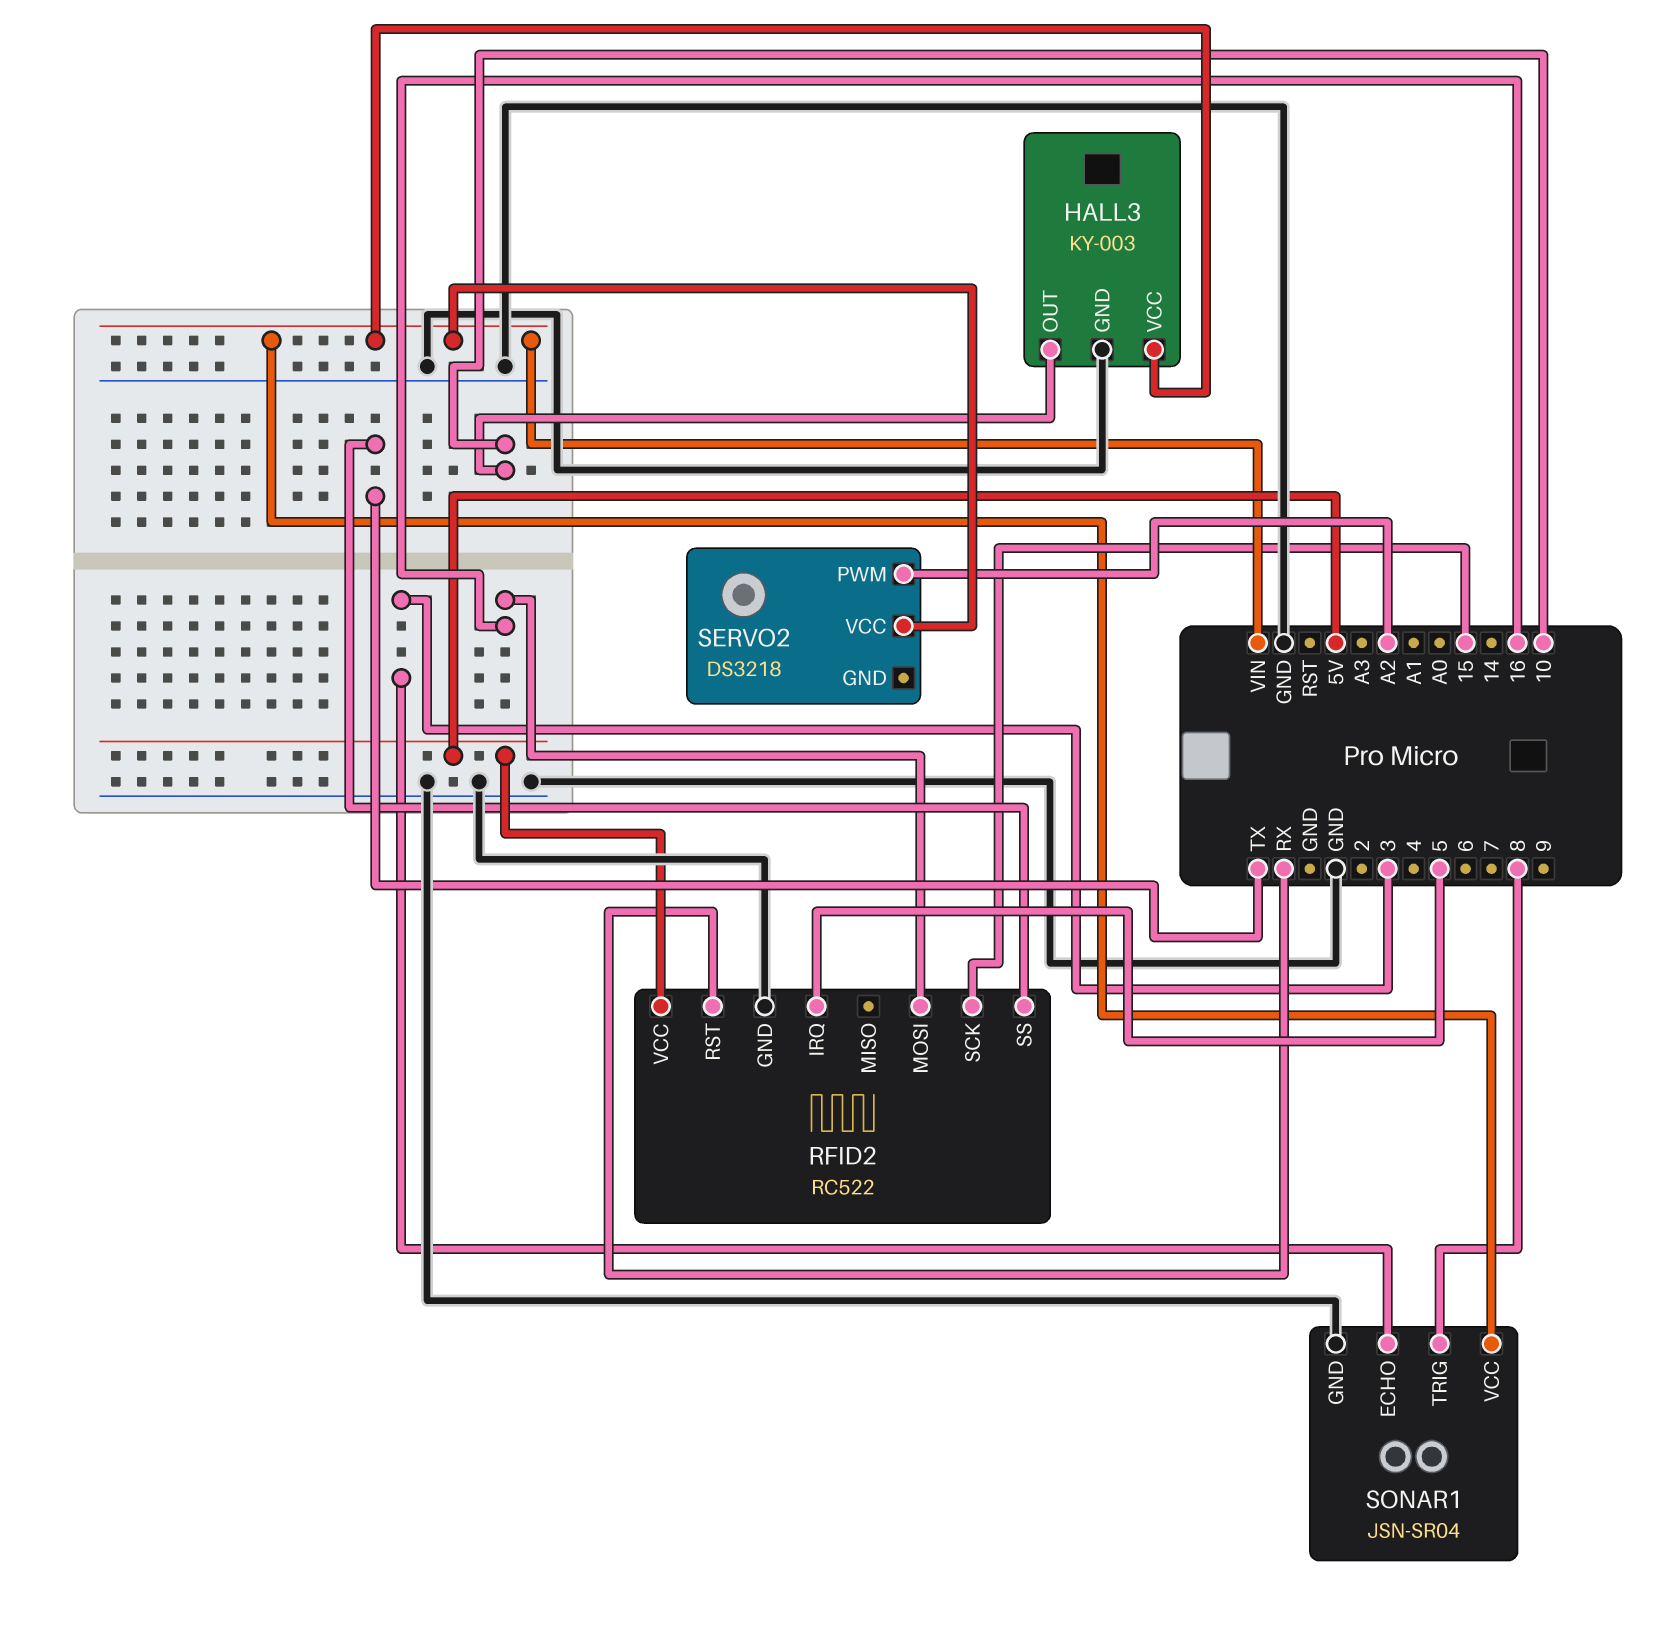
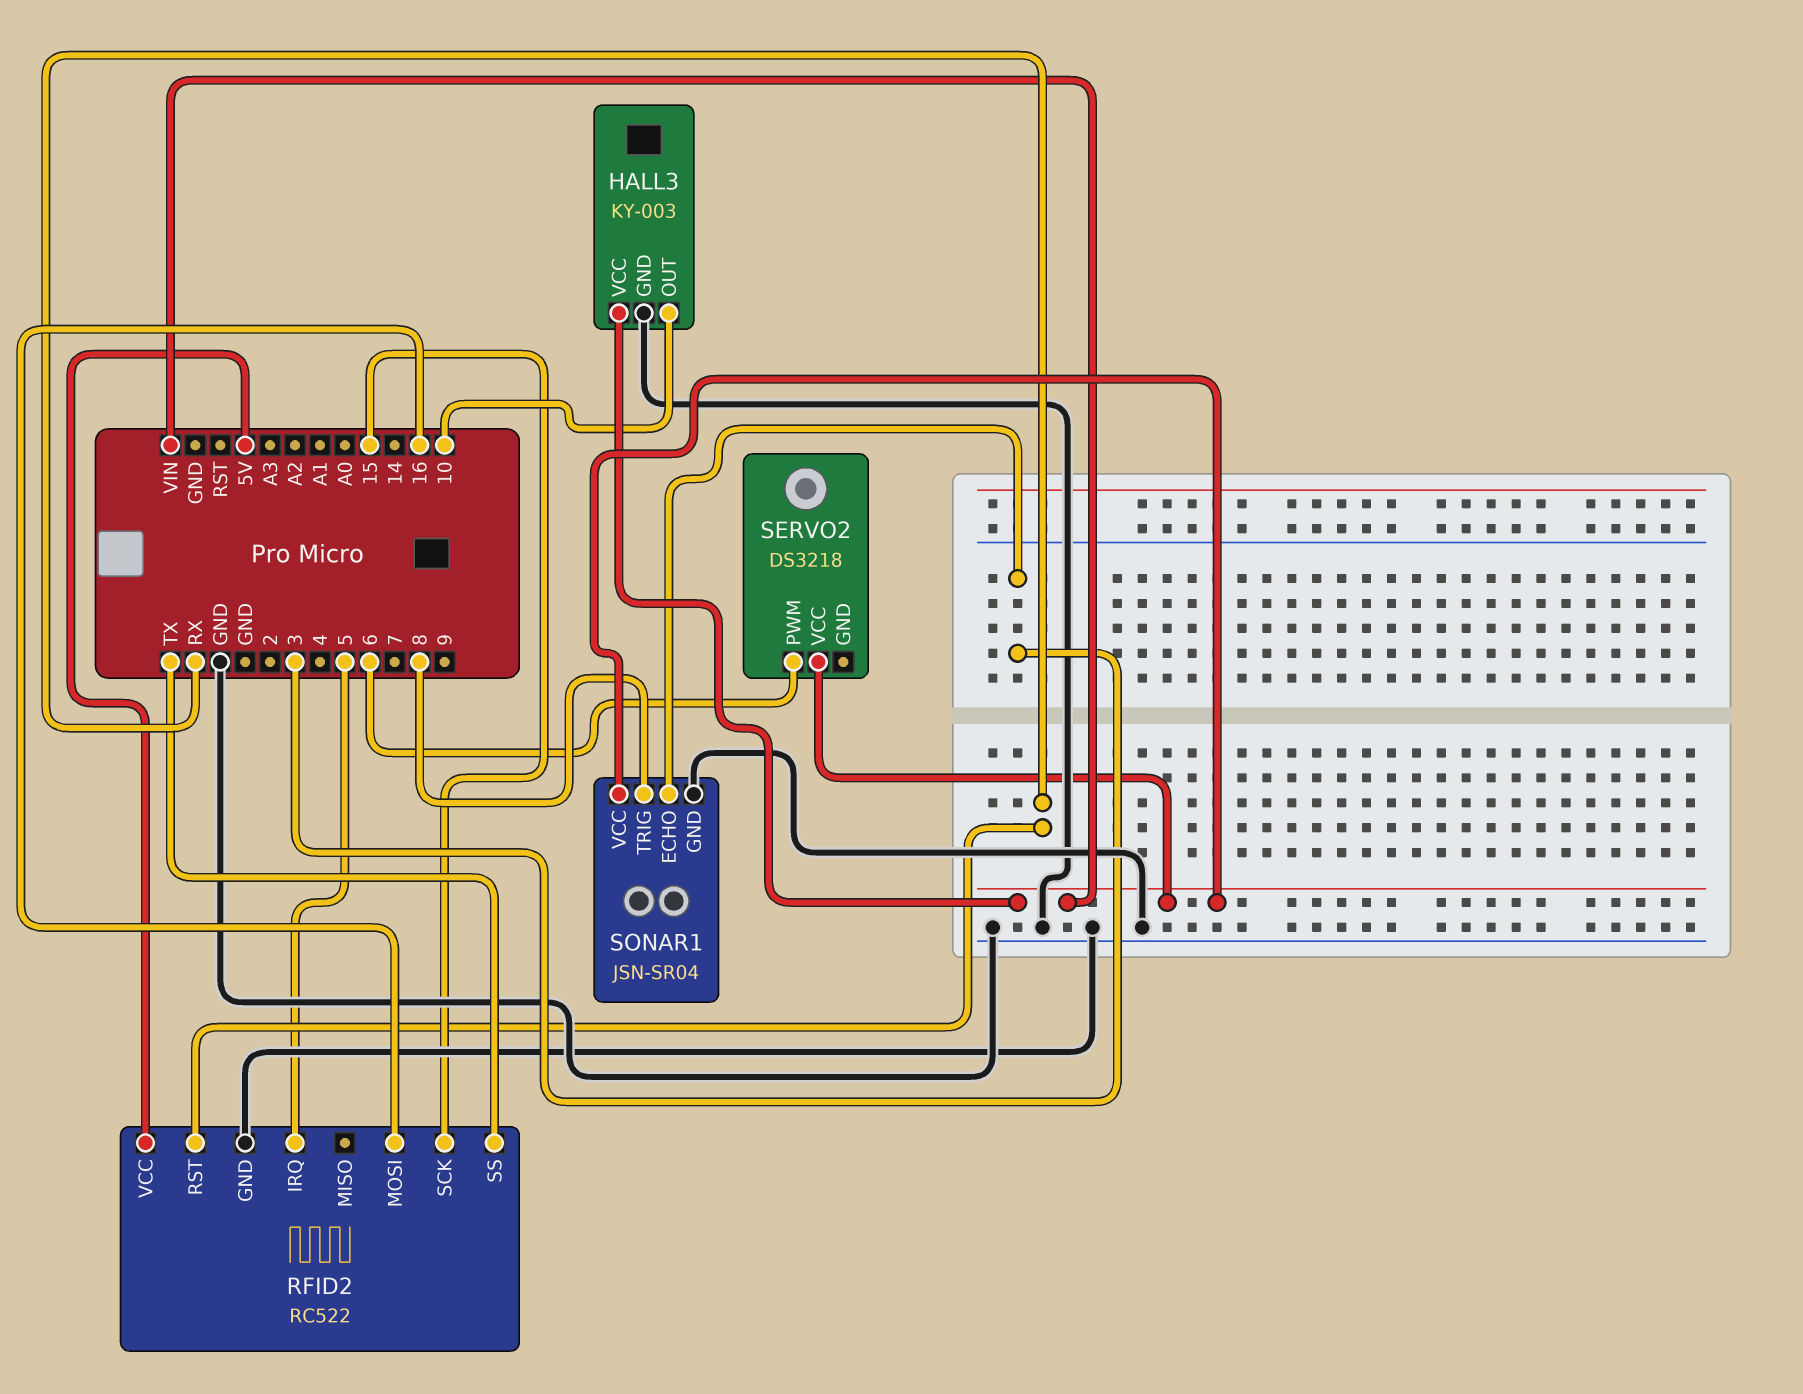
SERVO2 pin PWM: A2 -> 6

